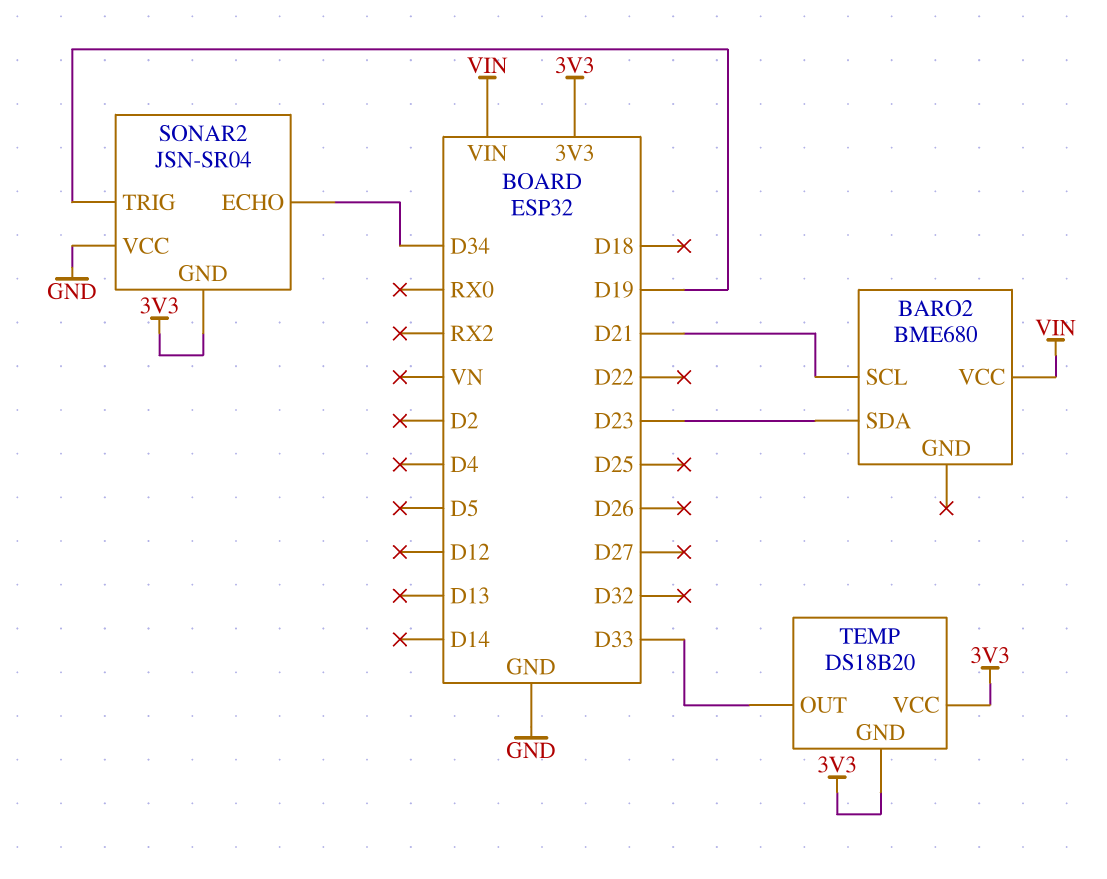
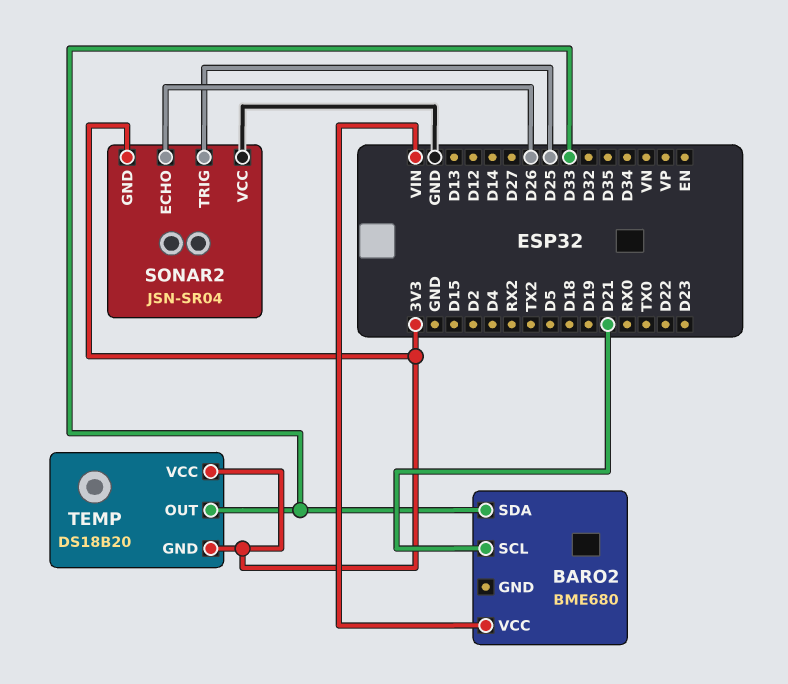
BARO2 pin SDA: D23 -> D33
SONAR2 pin ECHO: D34 -> D26
SONAR2 pin TRIG: D19 -> D25

